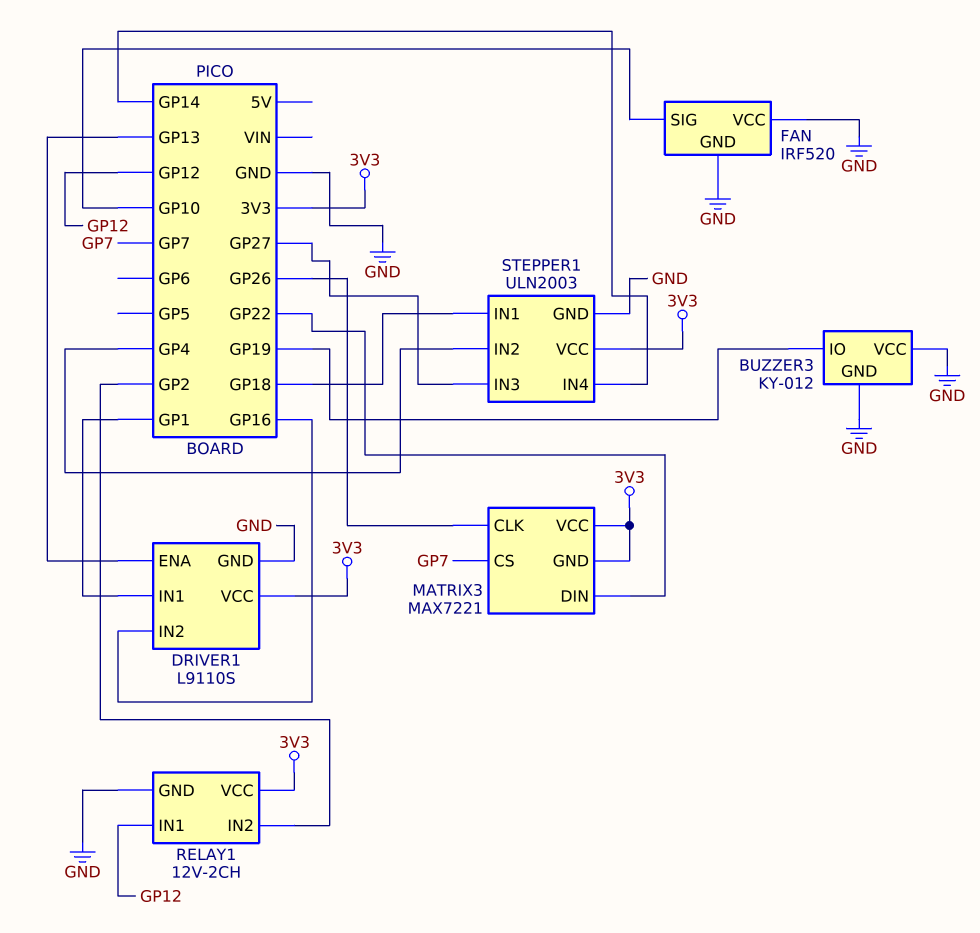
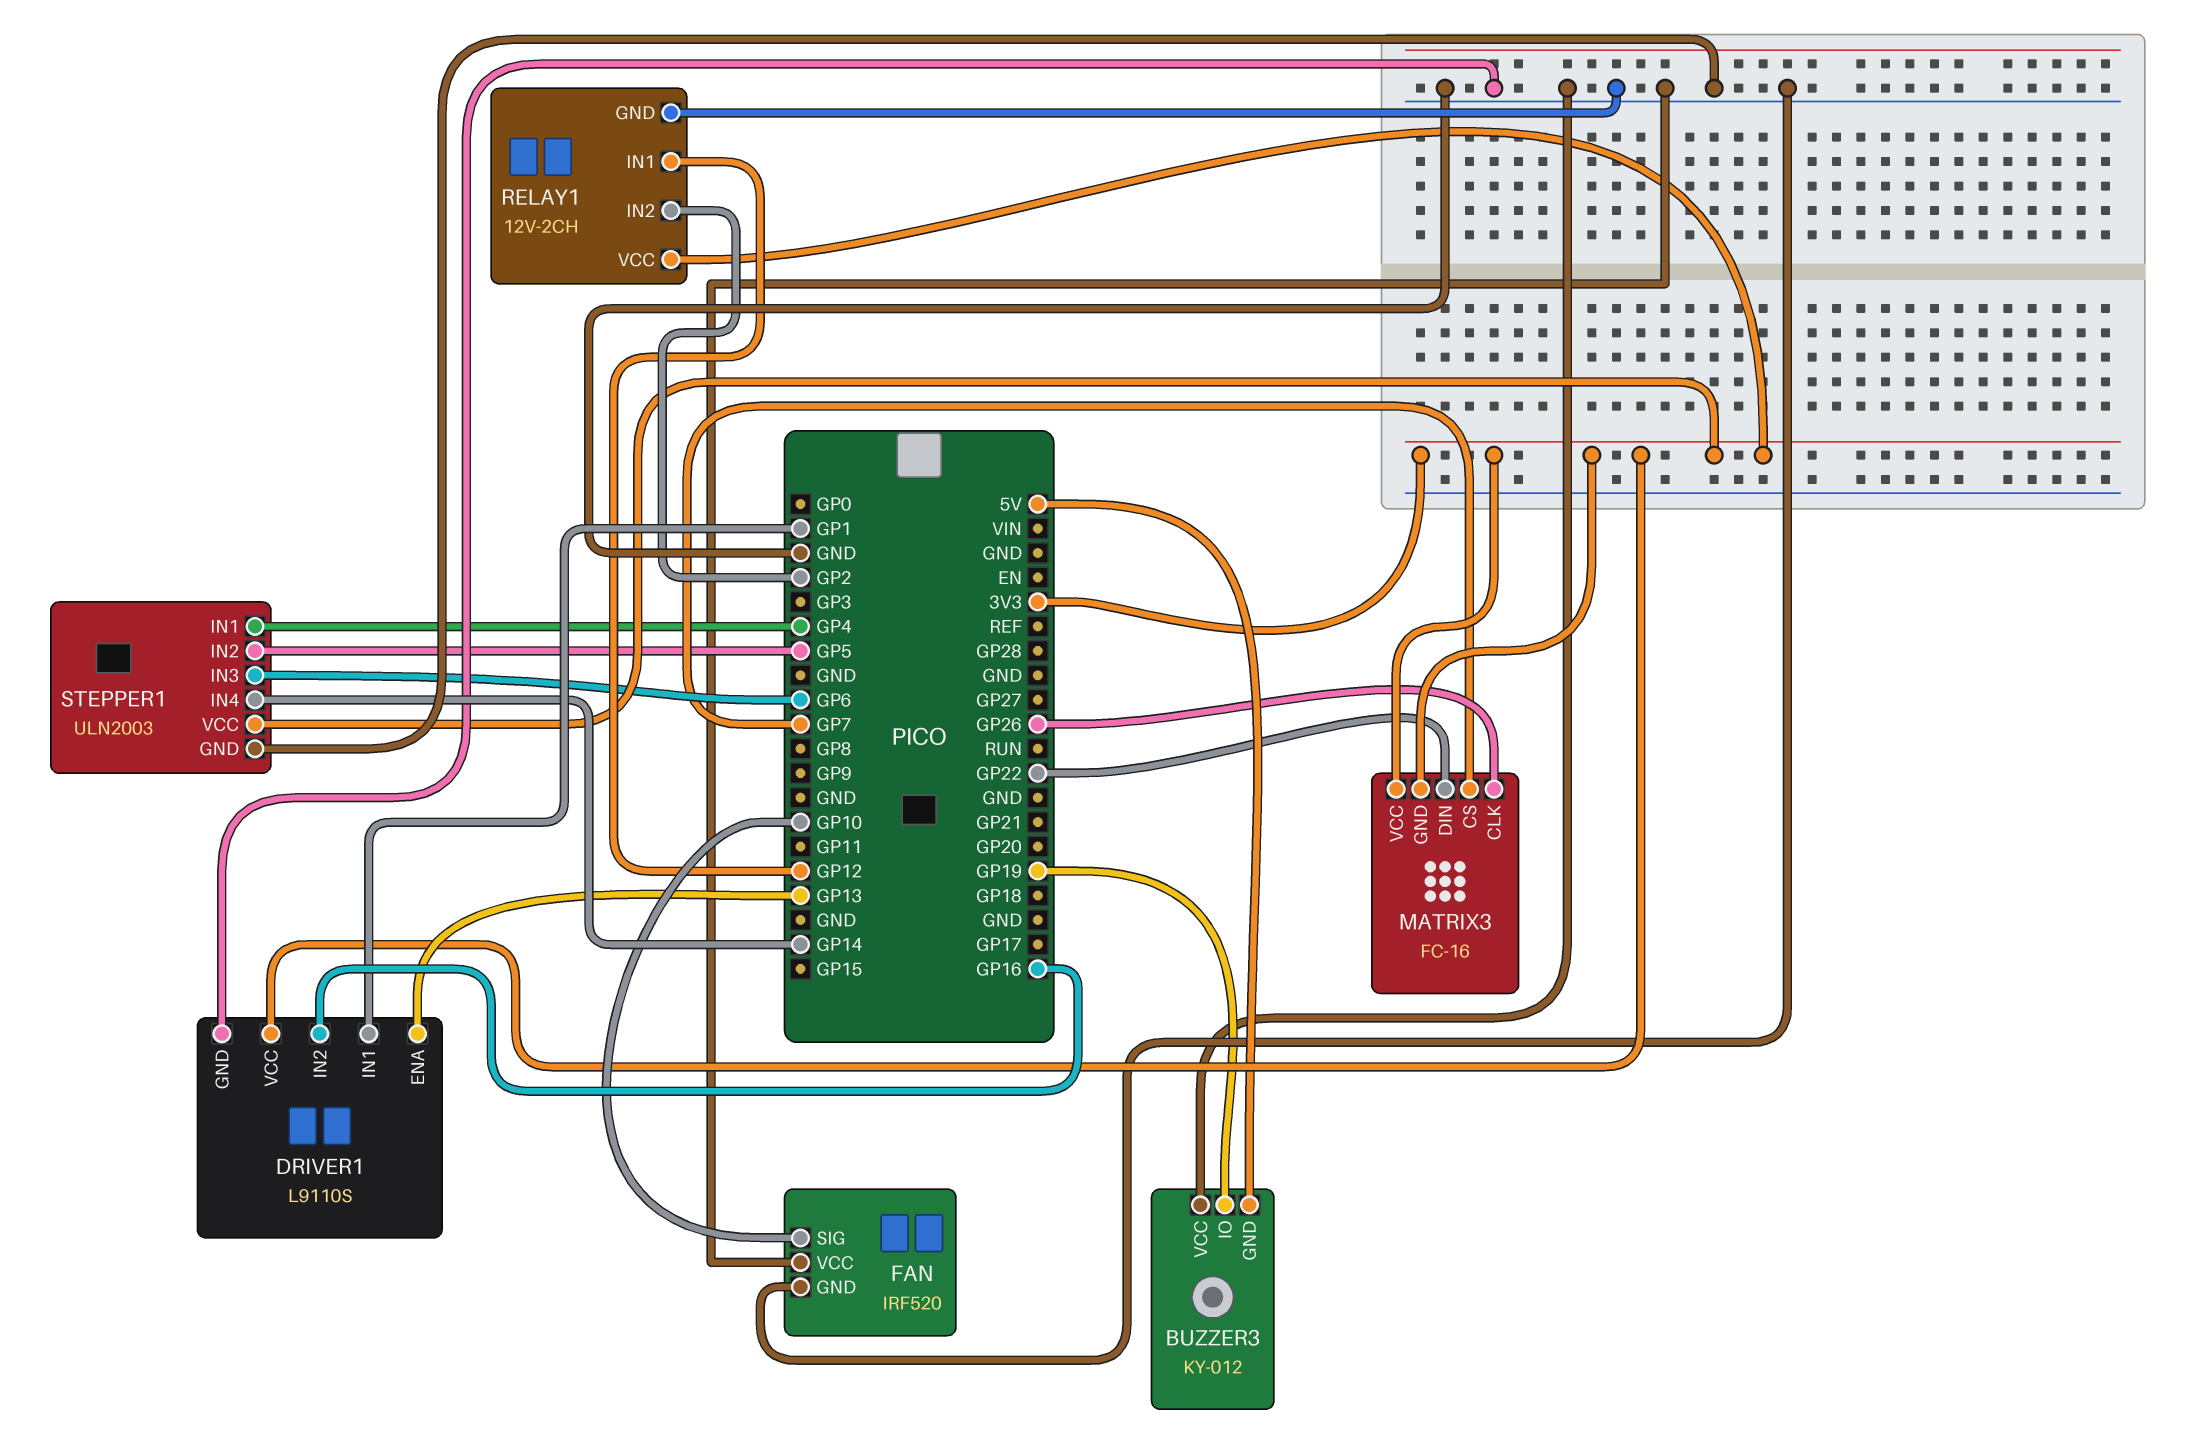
BUZZER3 pin GND: GND -> 5V
MATRIX3: MAX7221 -> FC-16
STEPPER1 pin IN1: GP18 -> GP4
STEPPER1 pin IN2: GP4 -> GP5
STEPPER1 pin IN3: GP27 -> GP6

